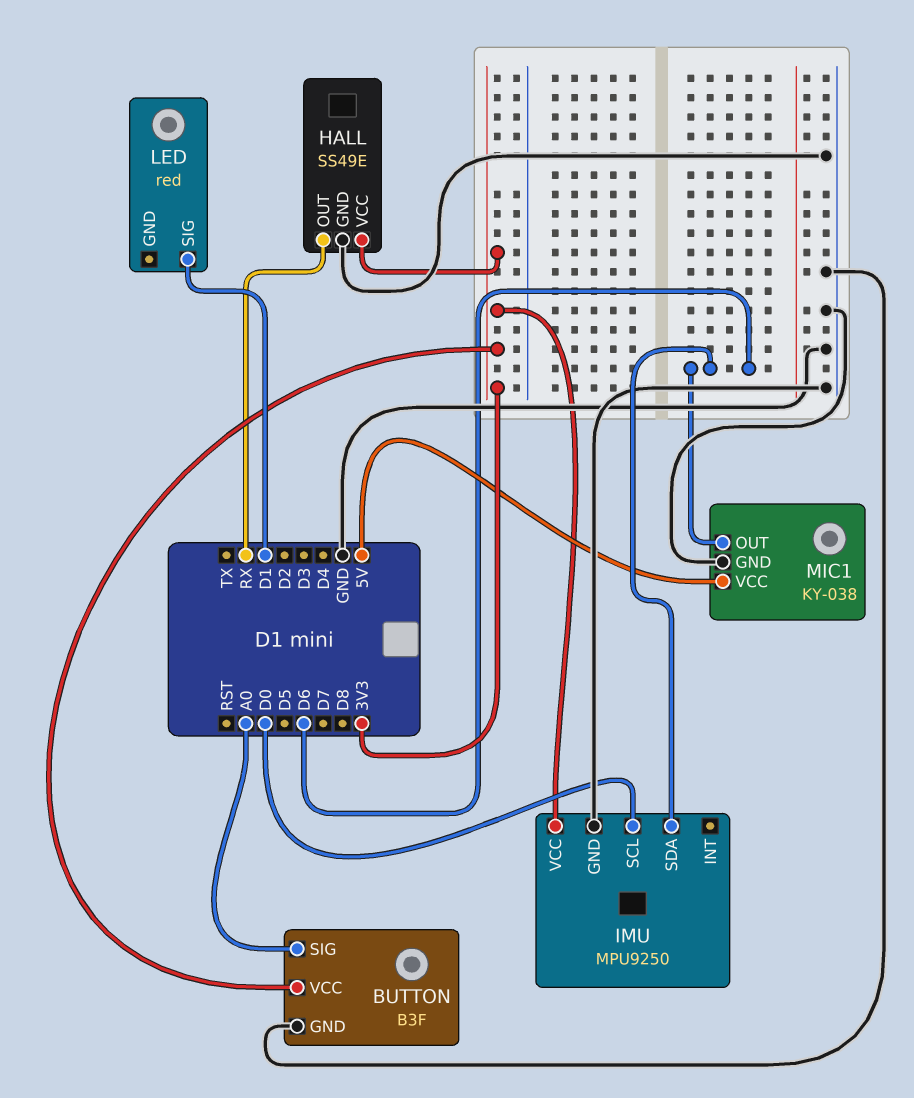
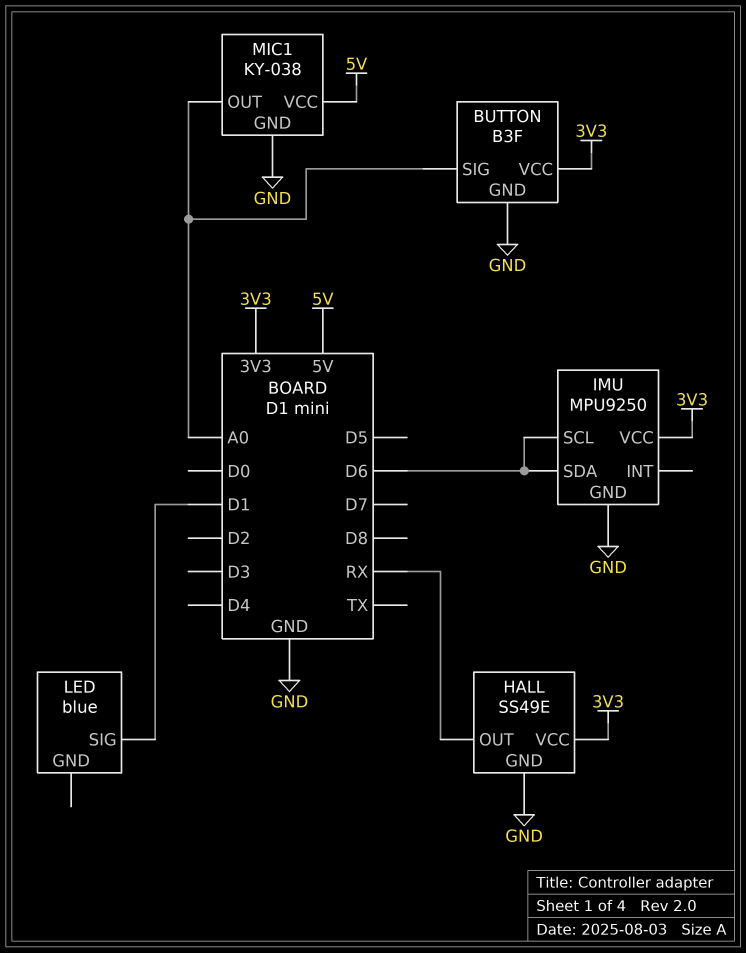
IMU pin SCL: D0 -> D6
LED: red -> blue
MIC1 pin OUT: D6 -> A0

